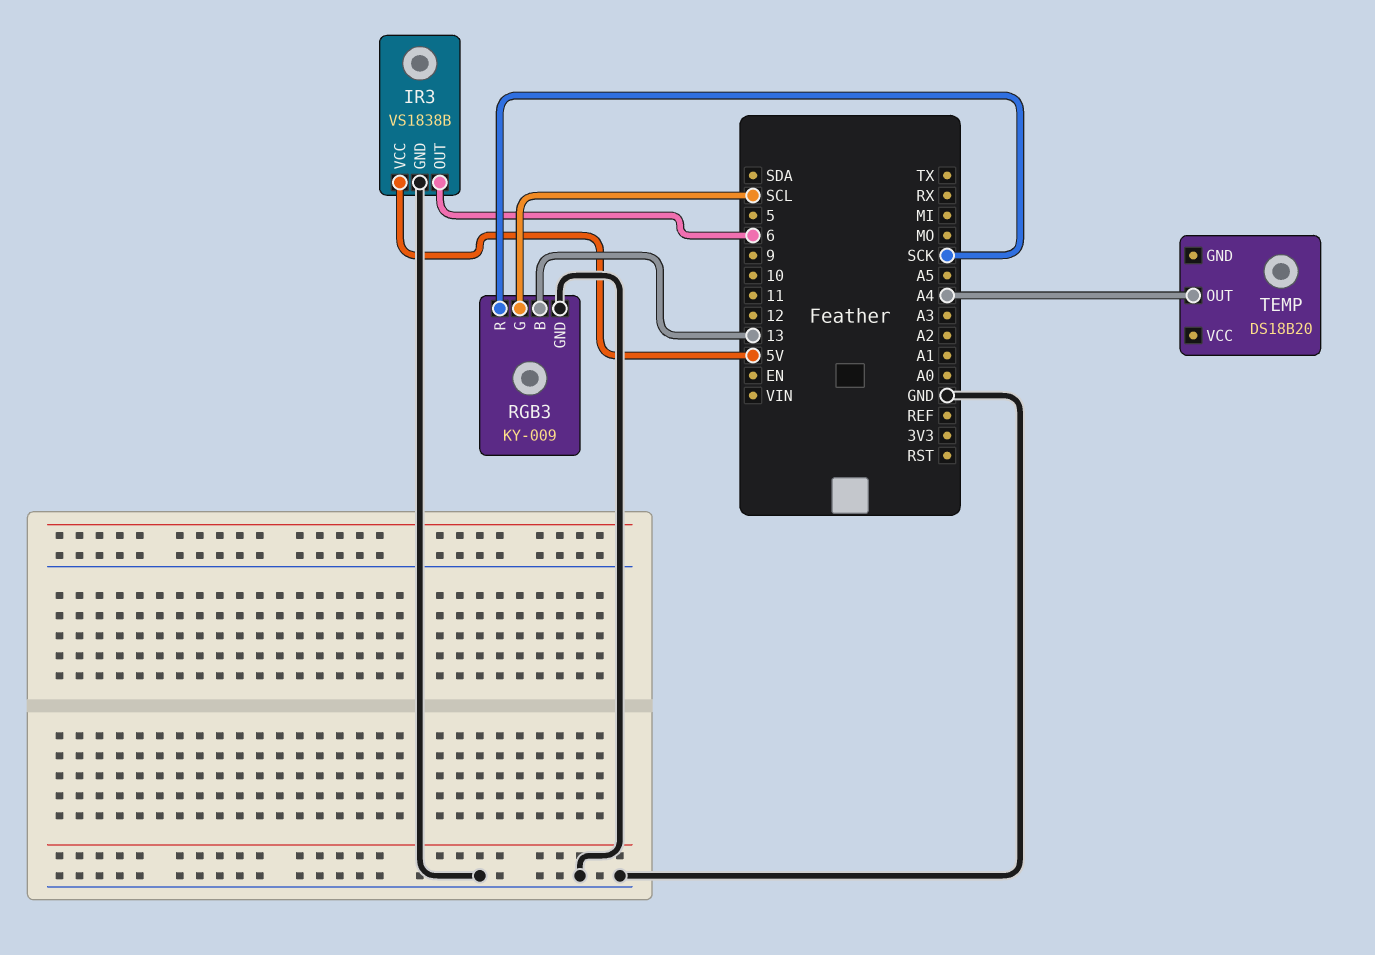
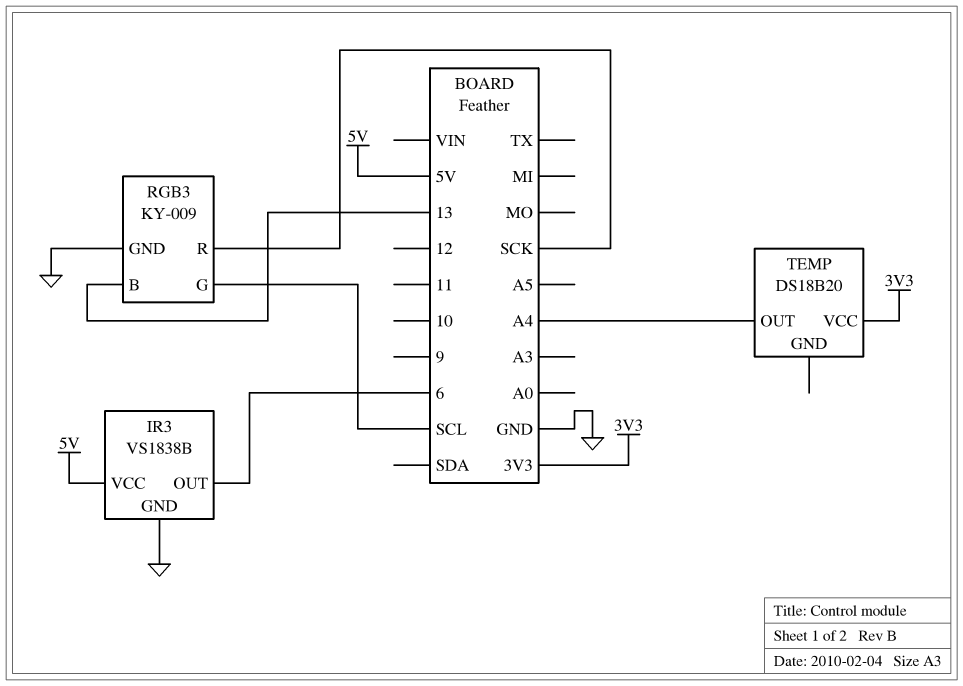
TEMP pin VCC: none -> 3V3

